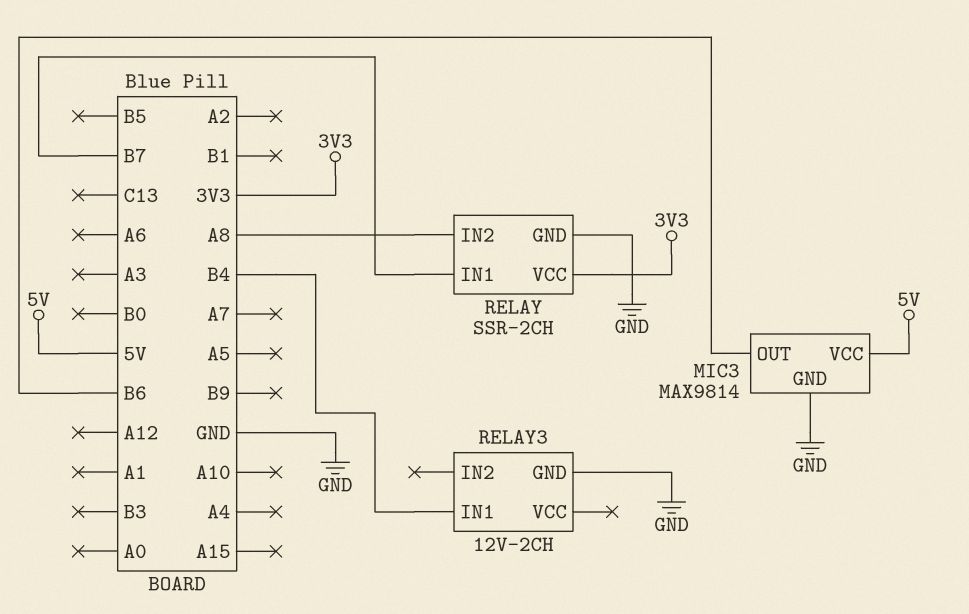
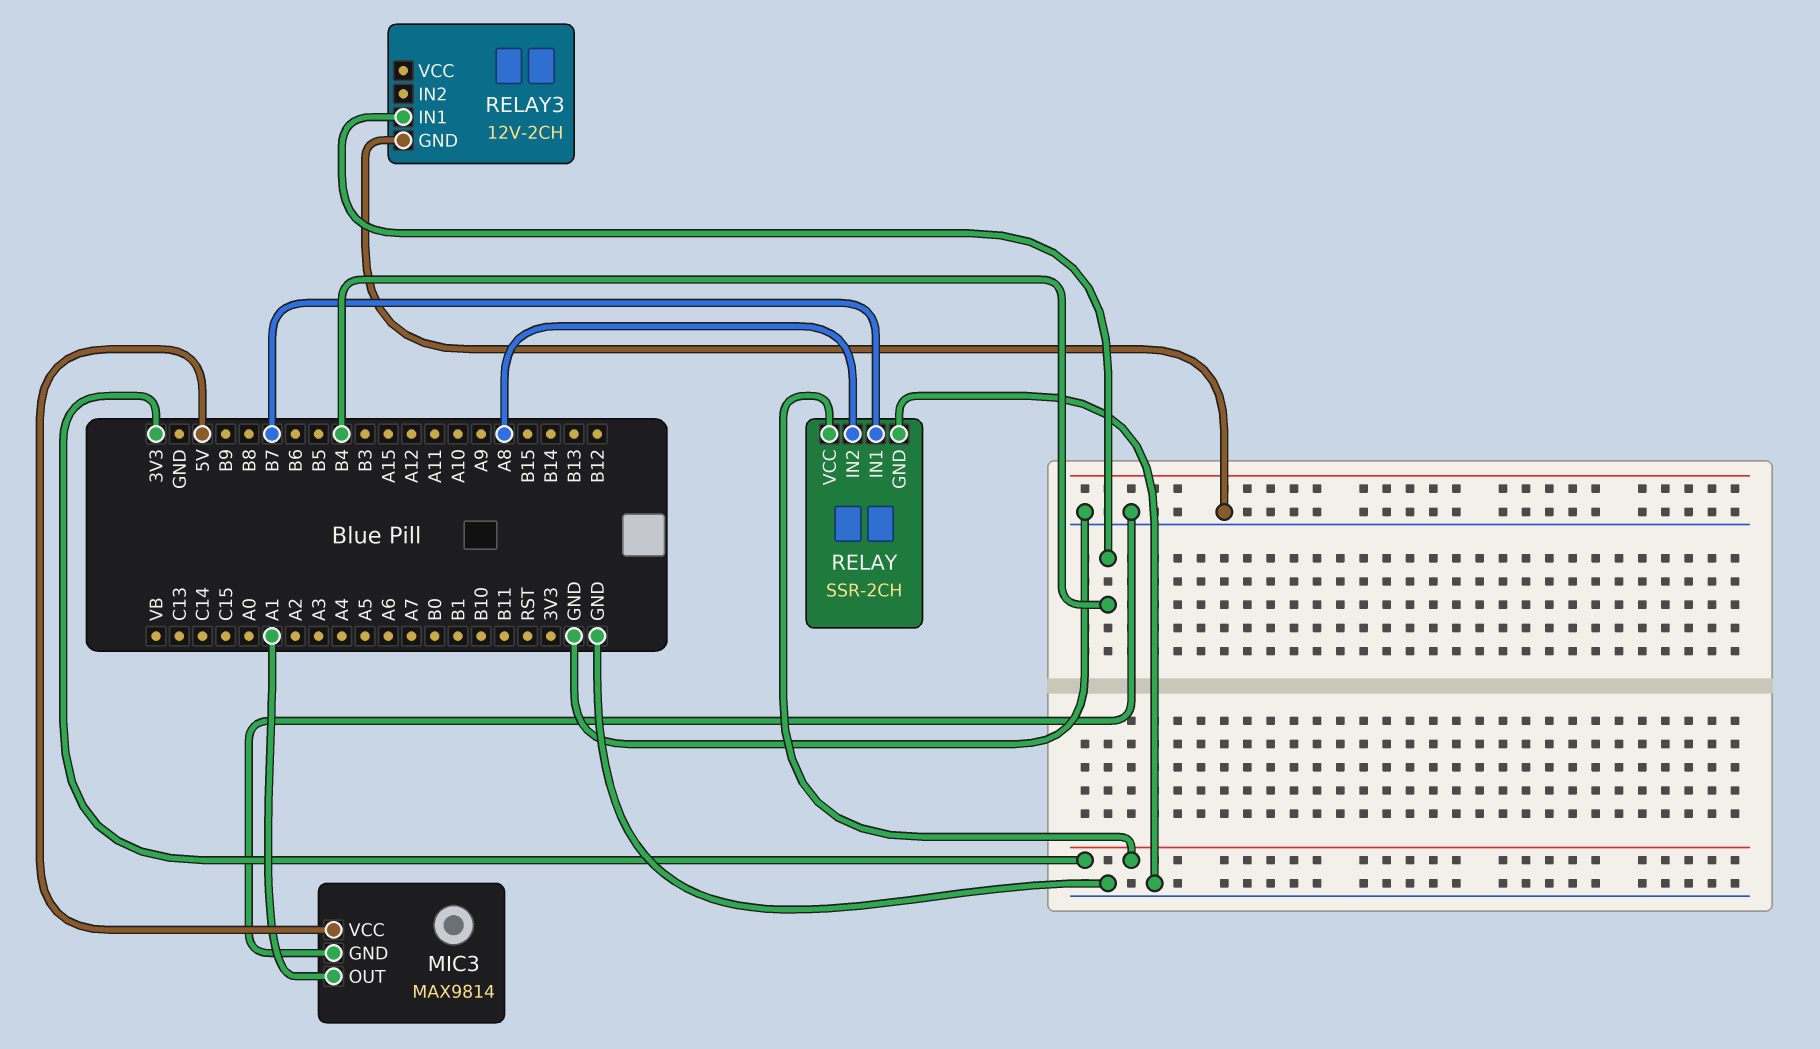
MIC3 pin OUT: B6 -> A1

